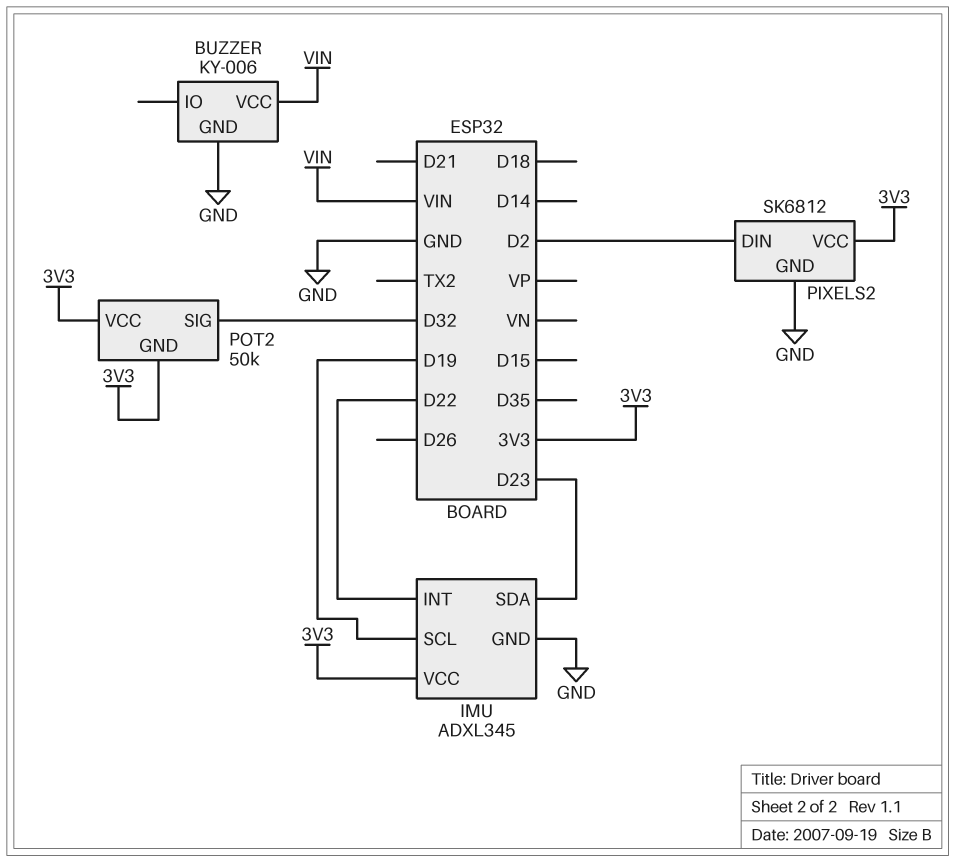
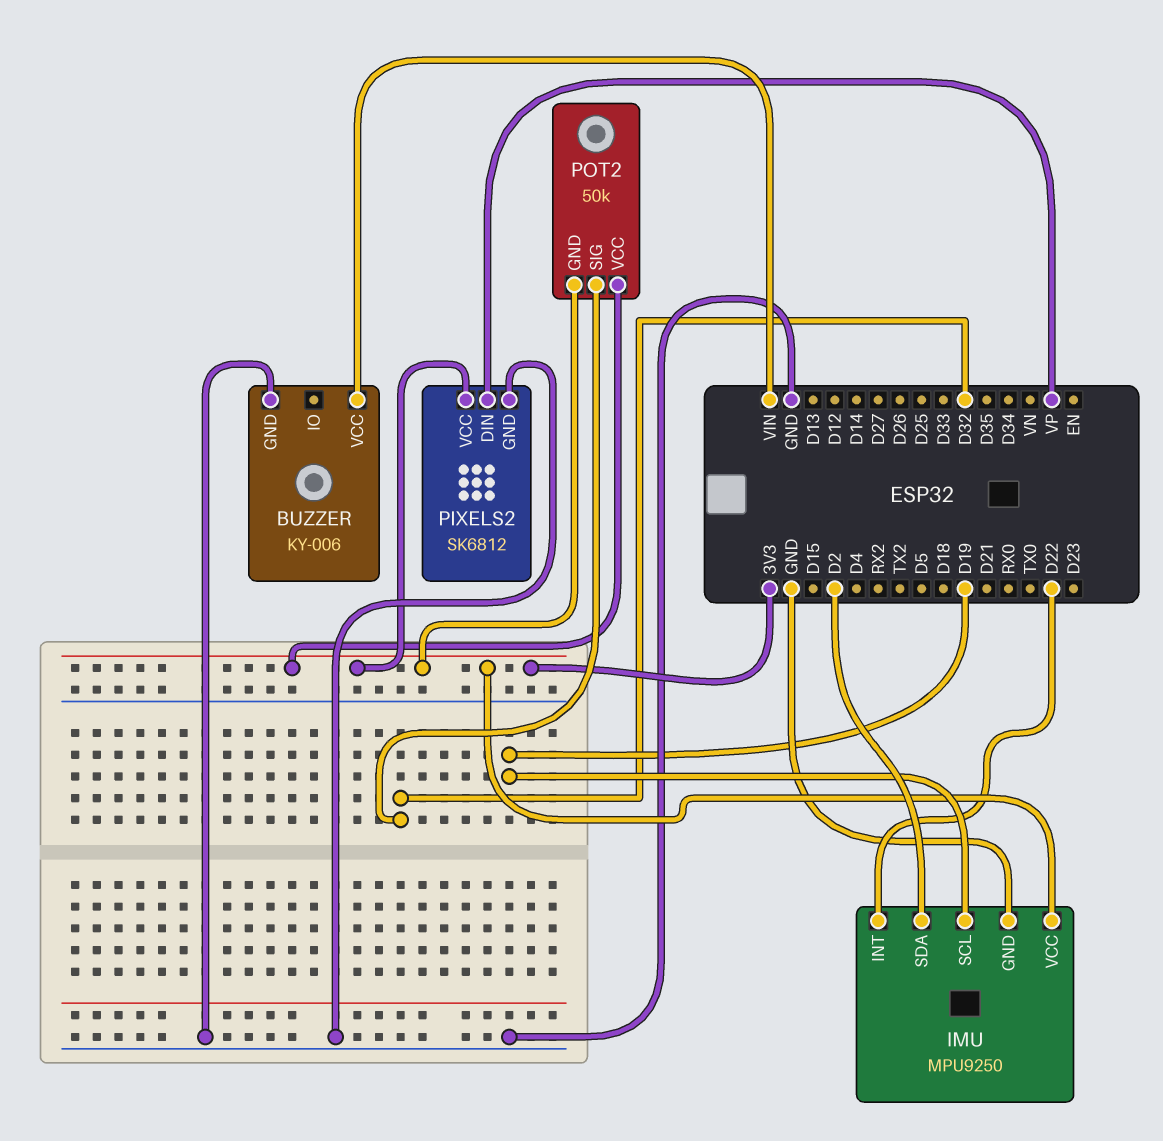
IMU: ADXL345 -> MPU9250
IMU pin SDA: D23 -> D2
PIXELS2 pin DIN: D2 -> VP

